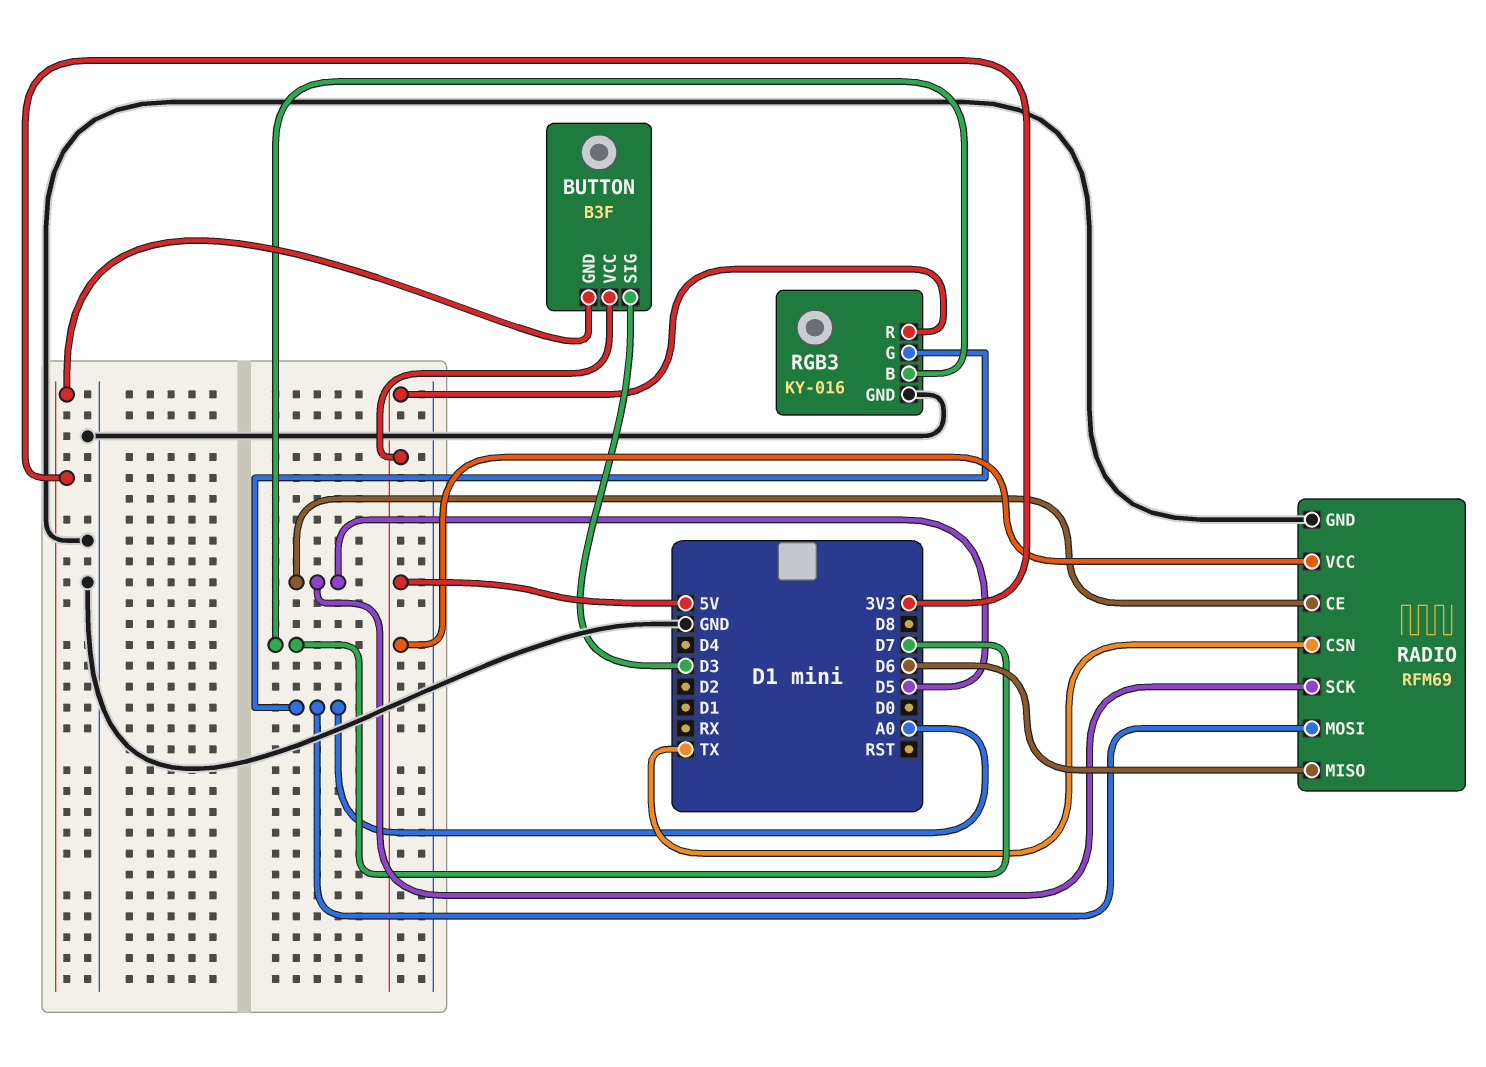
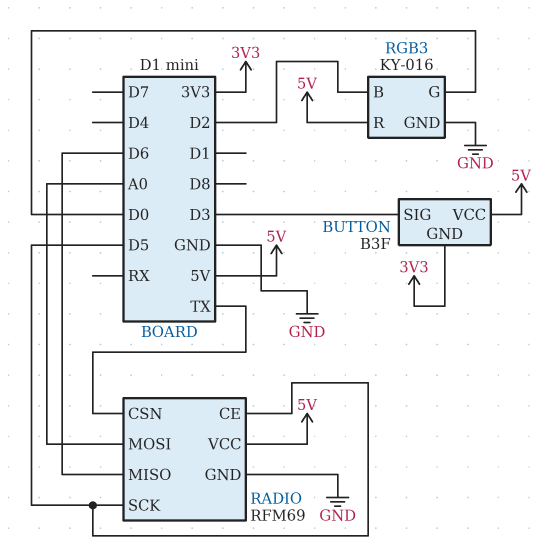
RGB3 pin B: D7 -> D2
RGB3 pin G: A0 -> D0

